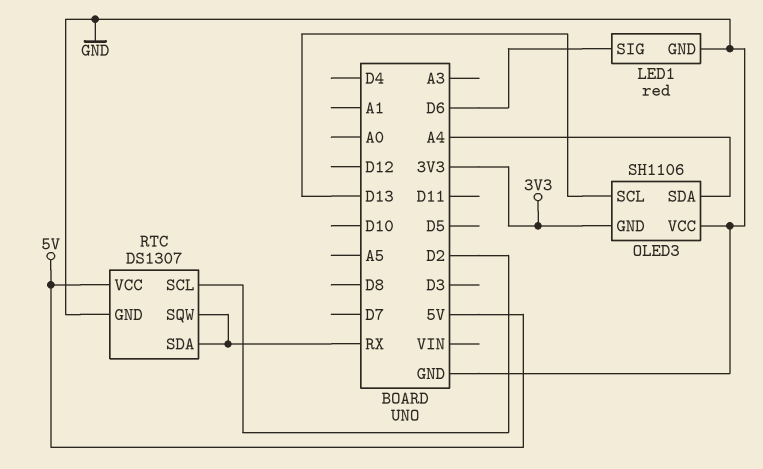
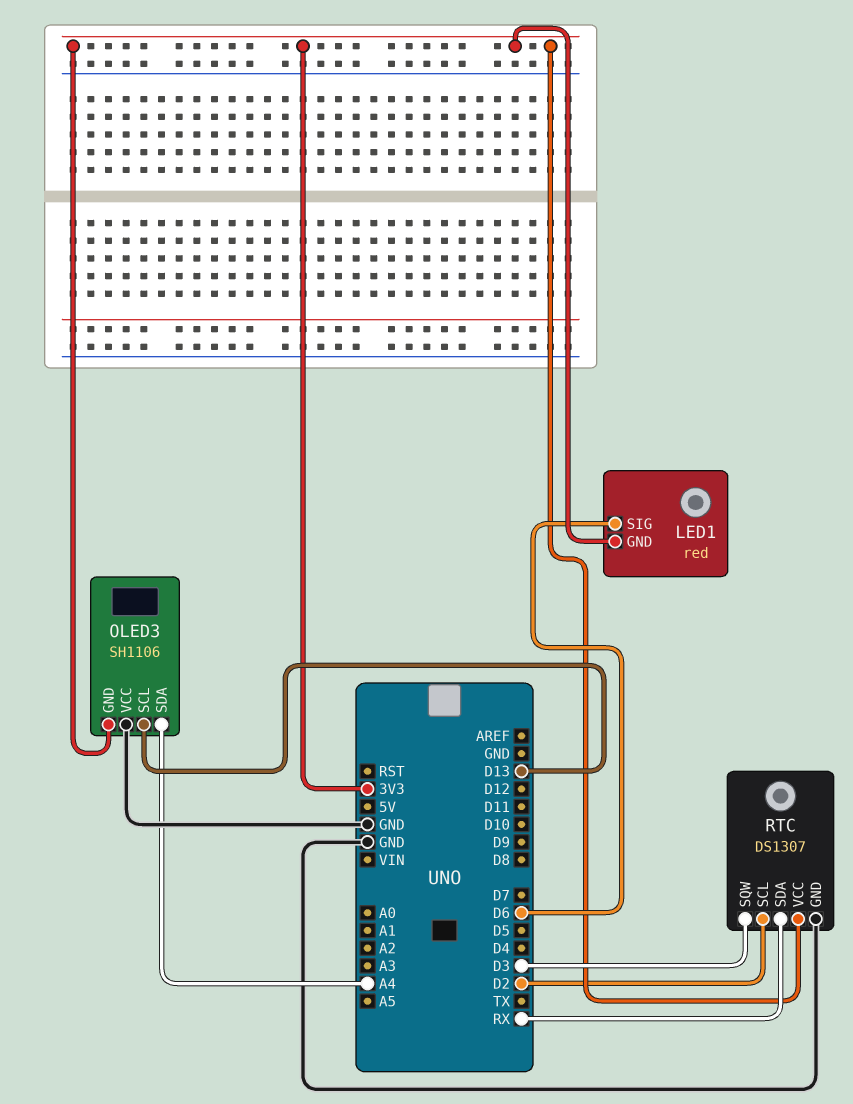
LED1 pin GND: GND -> 3V3
RTC pin SQW: RX -> D3
RTC pin VCC: 5V -> 3V3

